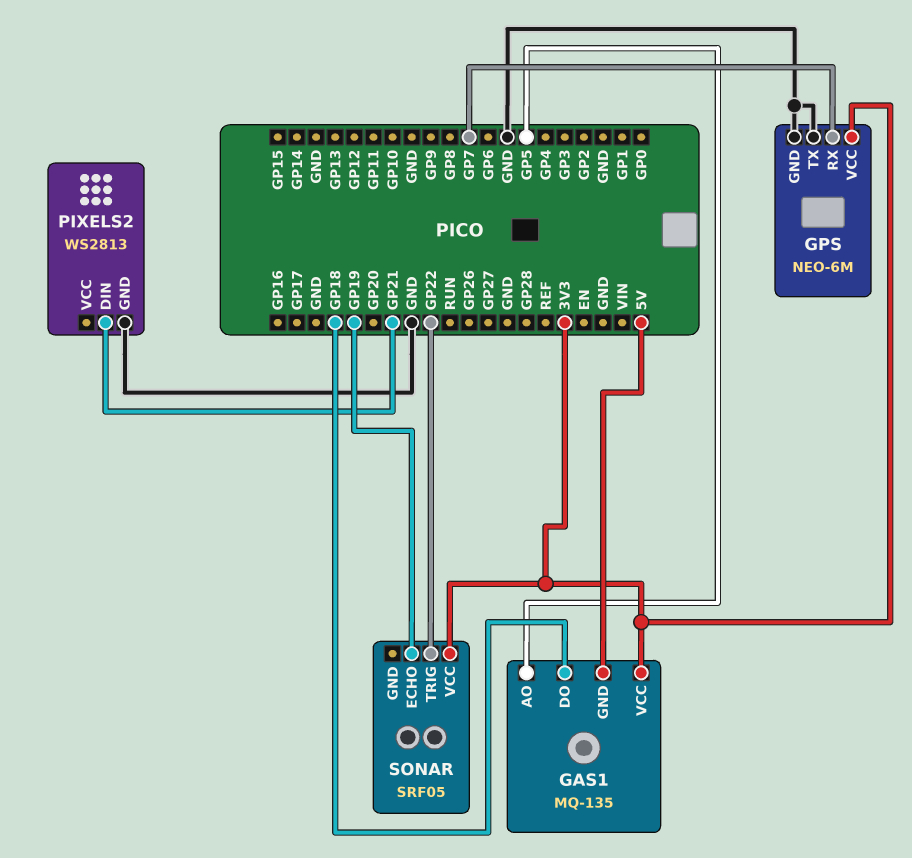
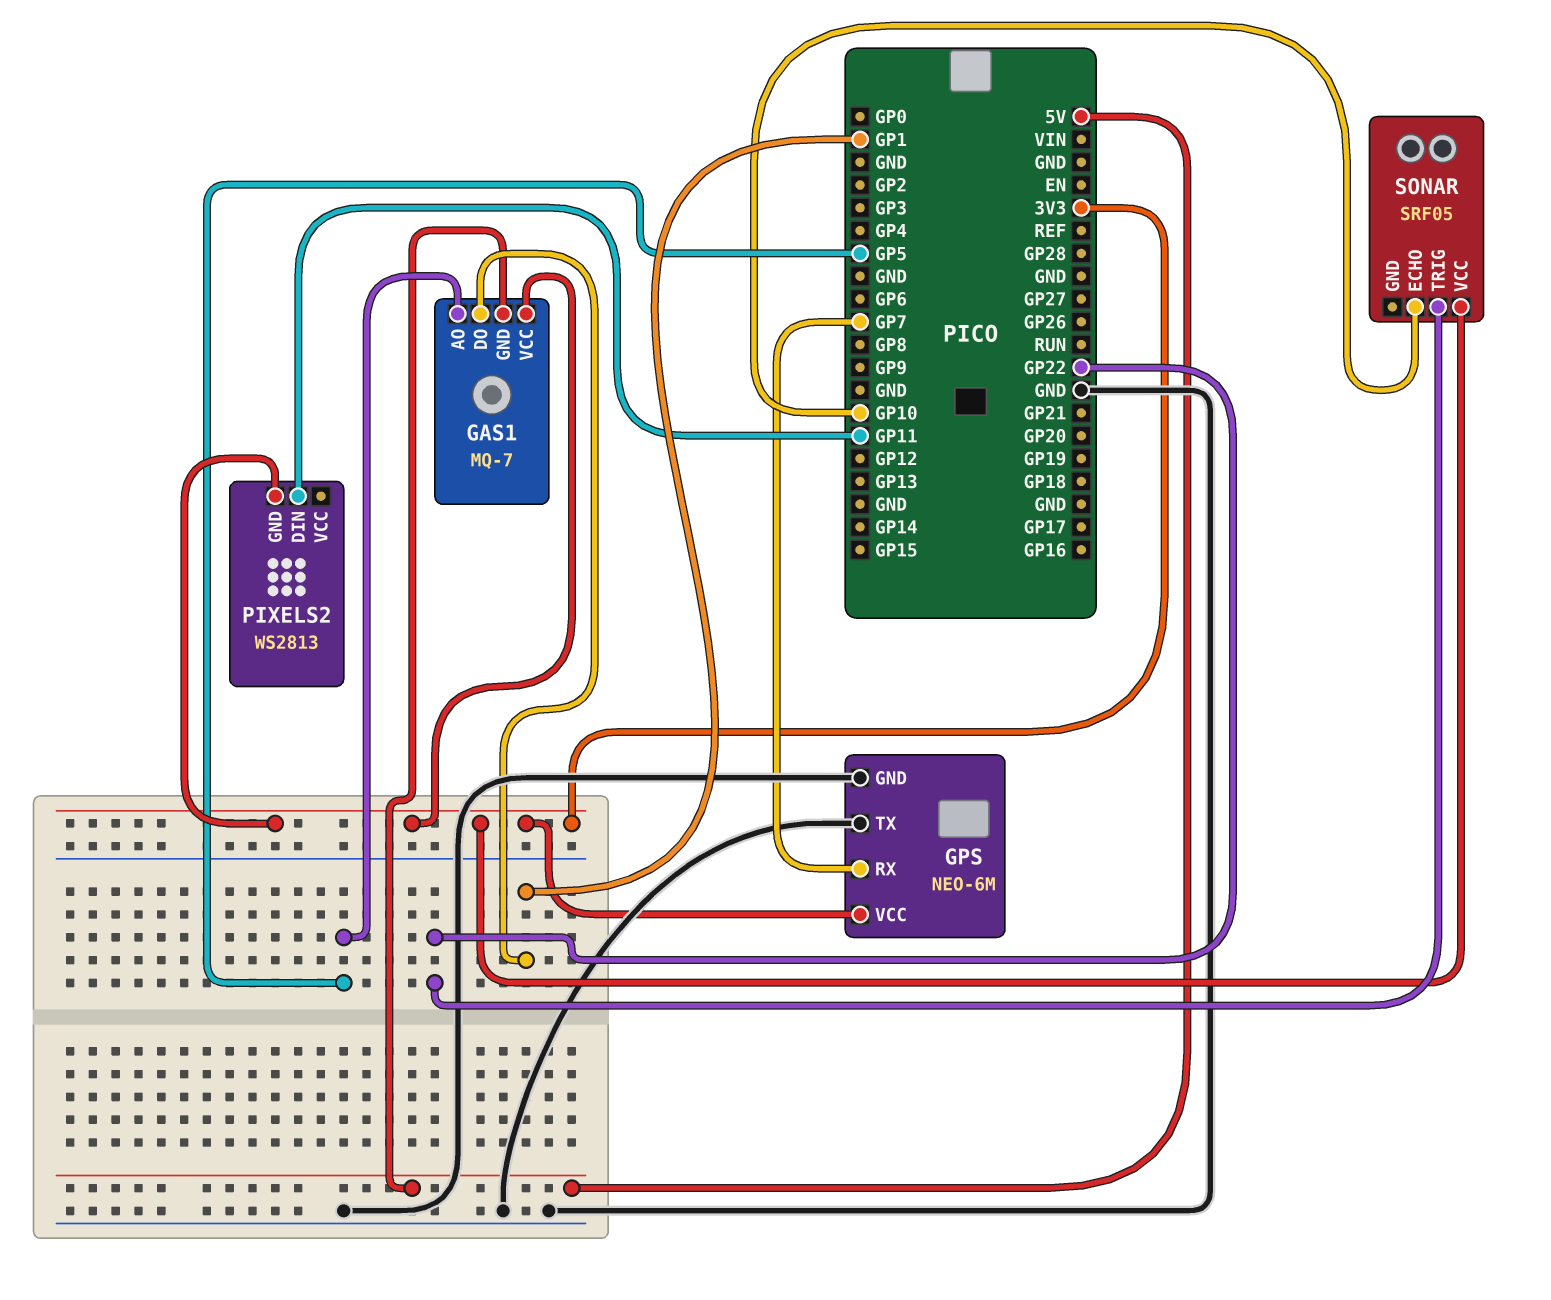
GAS1: MQ-135 -> MQ-7
GAS1 pin DO: GP18 -> GP1
PIXELS2 pin DIN: GP21 -> GP11
PIXELS2 pin GND: GND -> 3V3
SONAR pin ECHO: GP19 -> GP10

